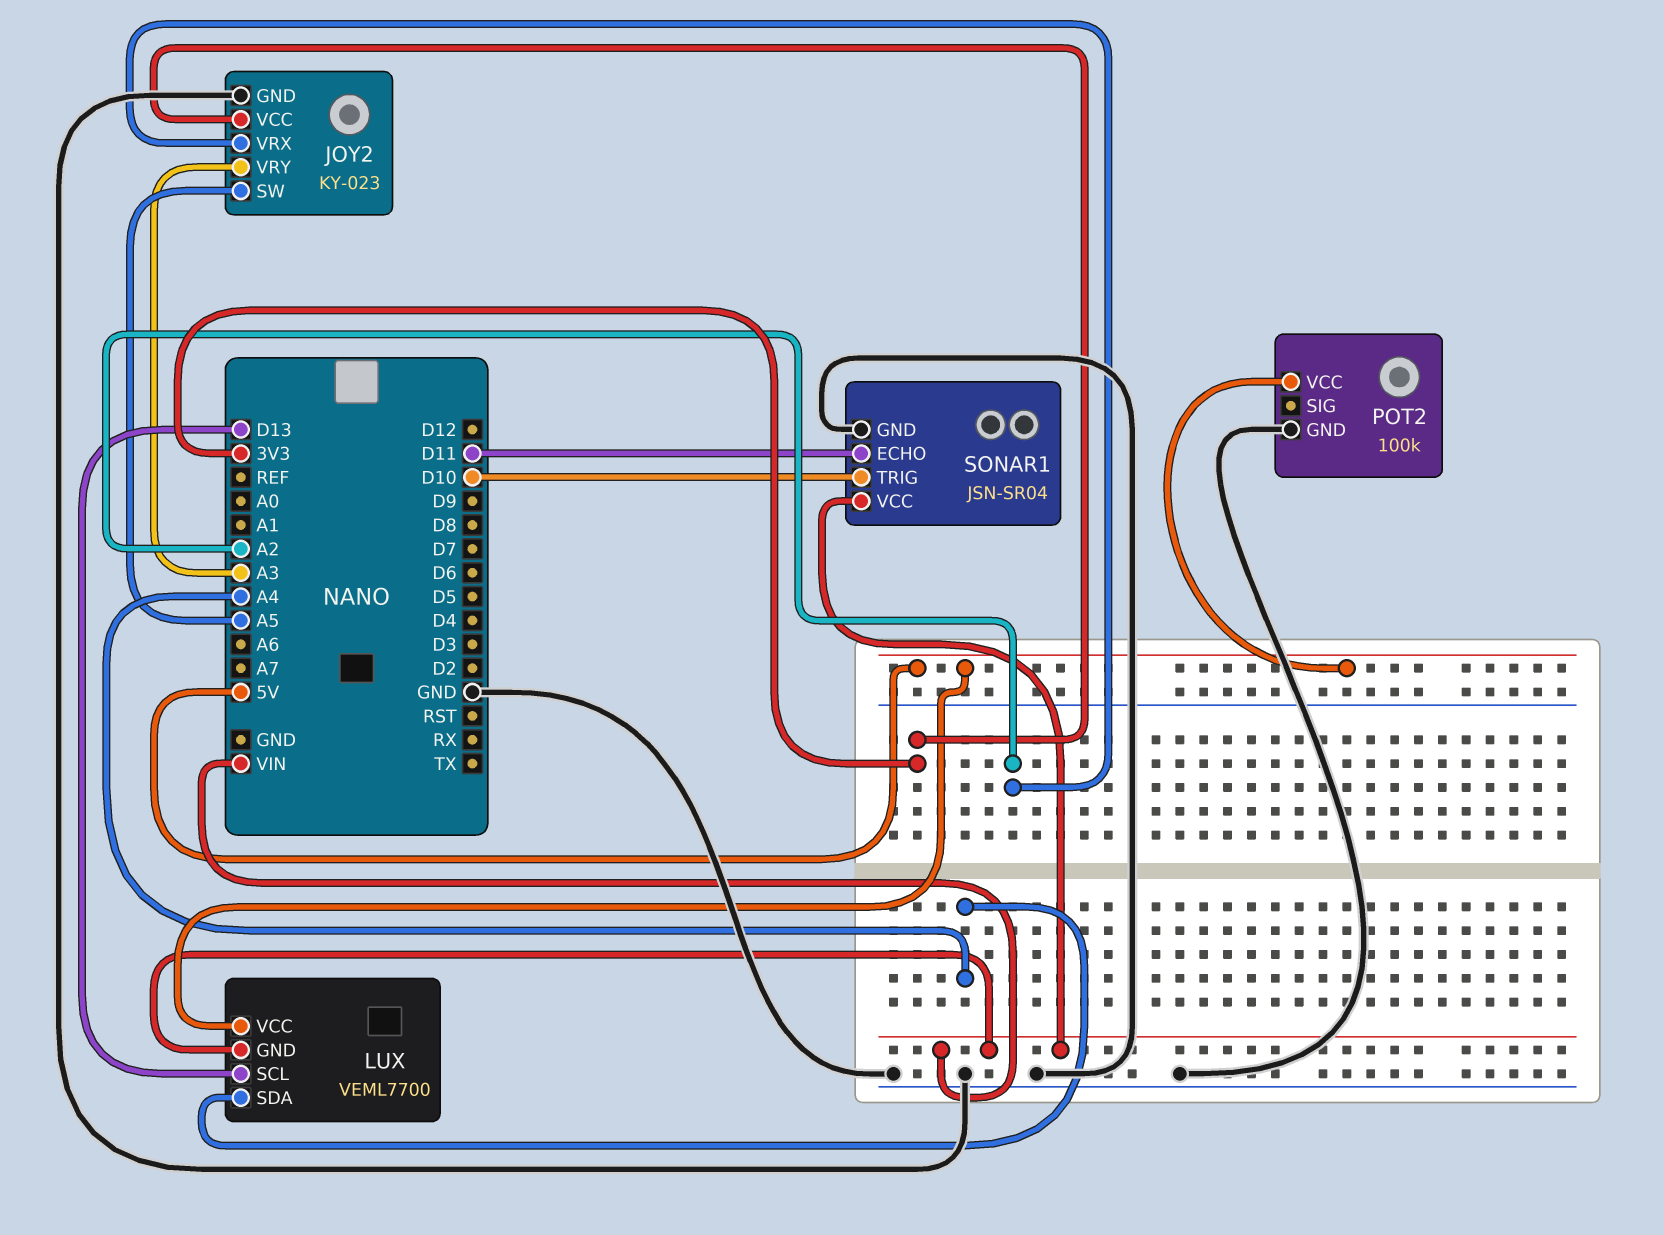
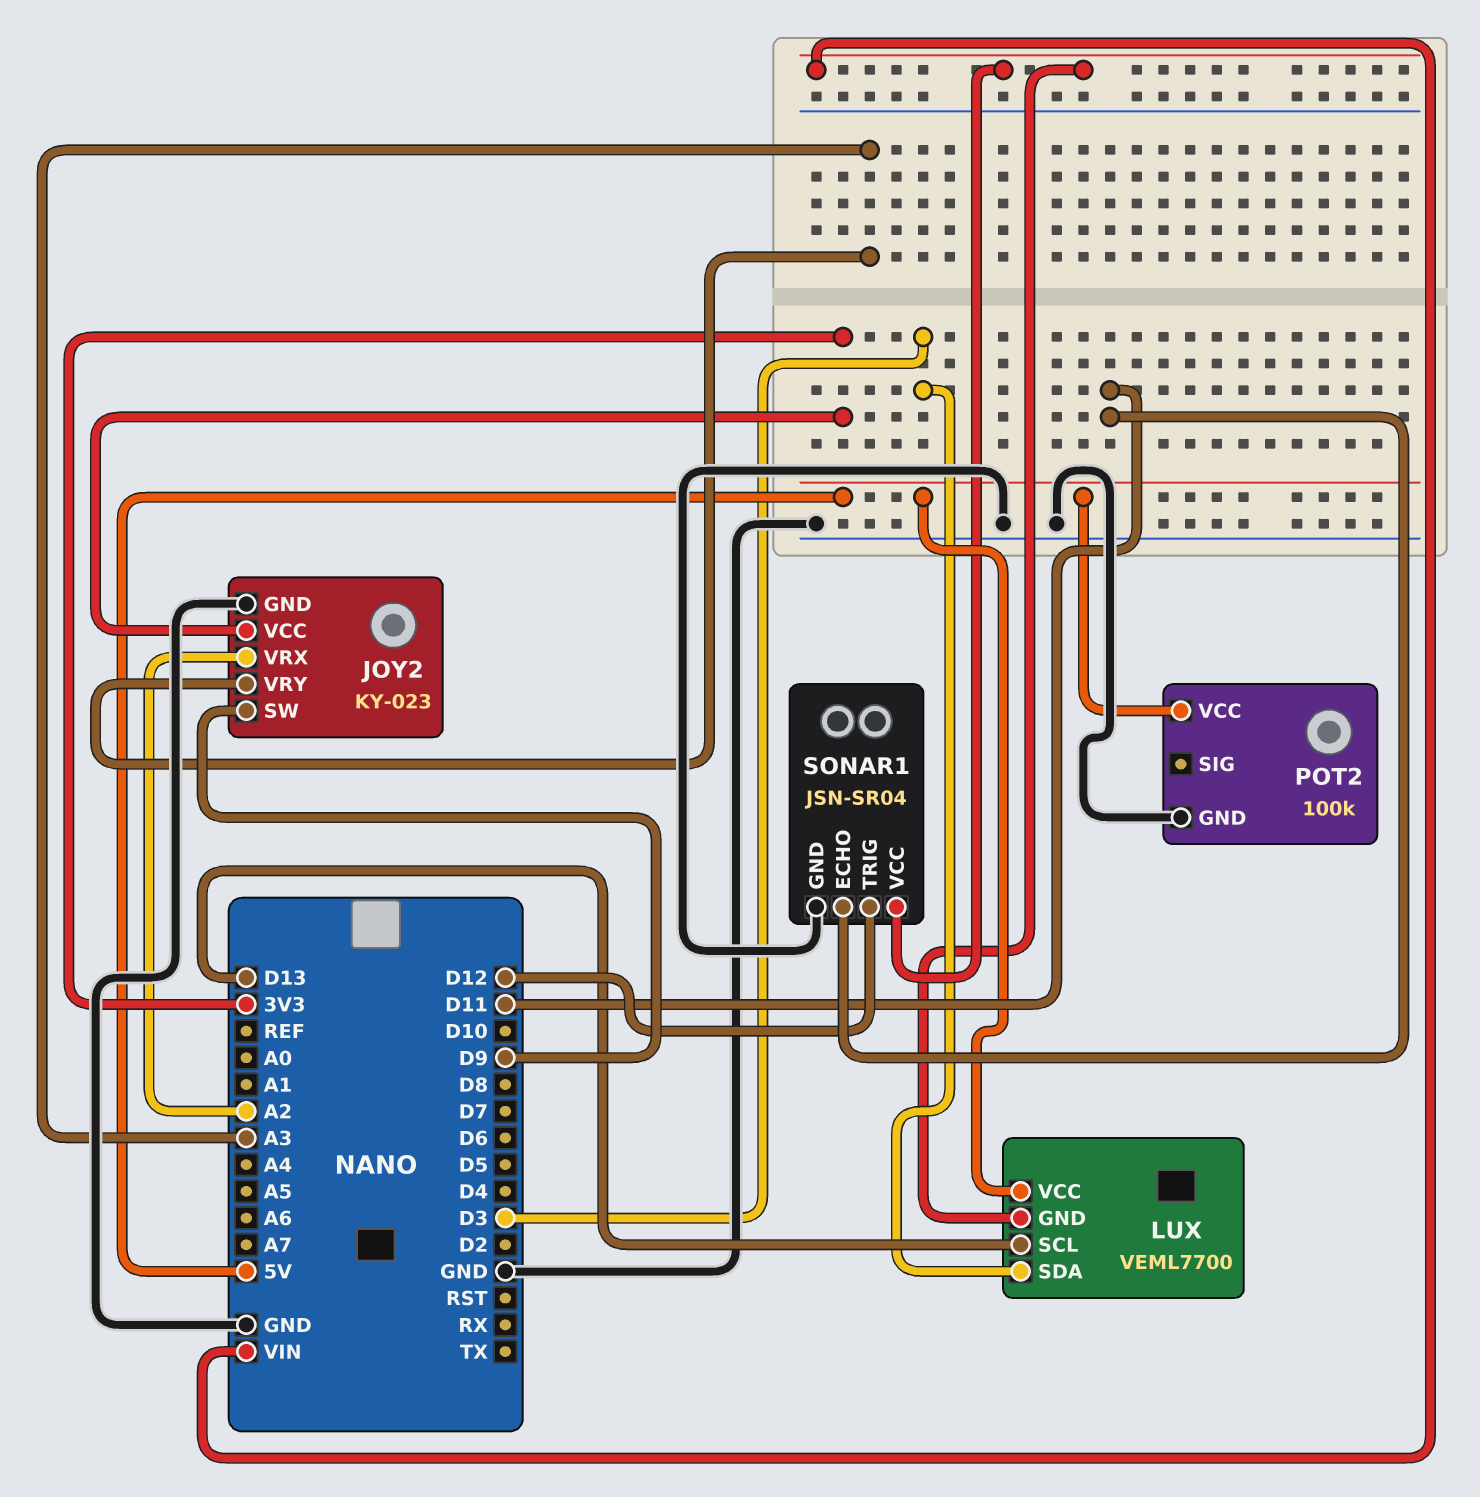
JOY2 pin SW: A5 -> D9
LUX pin SDA: A4 -> D3
SONAR1 pin TRIG: D10 -> D12

